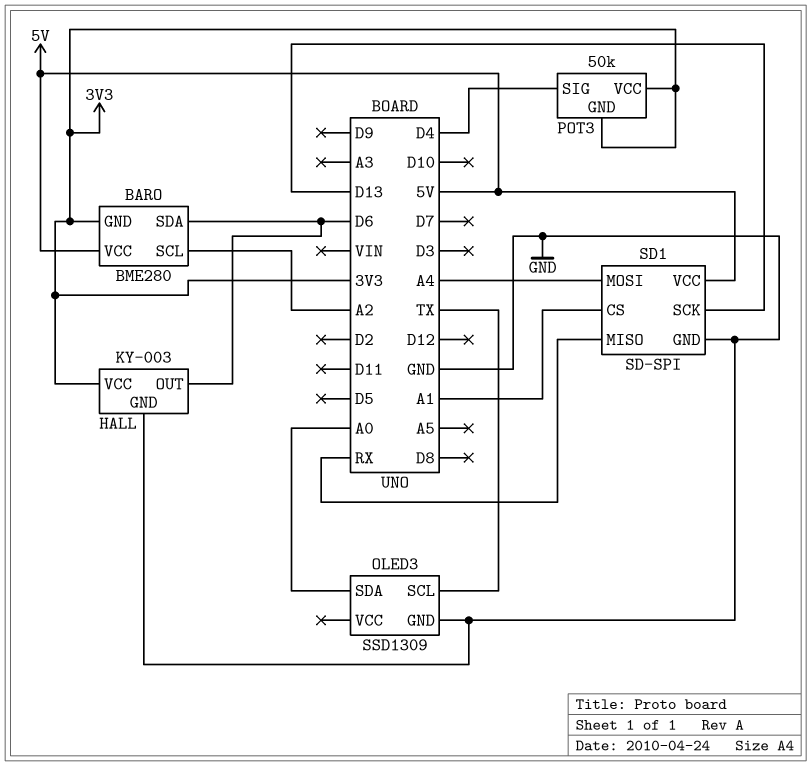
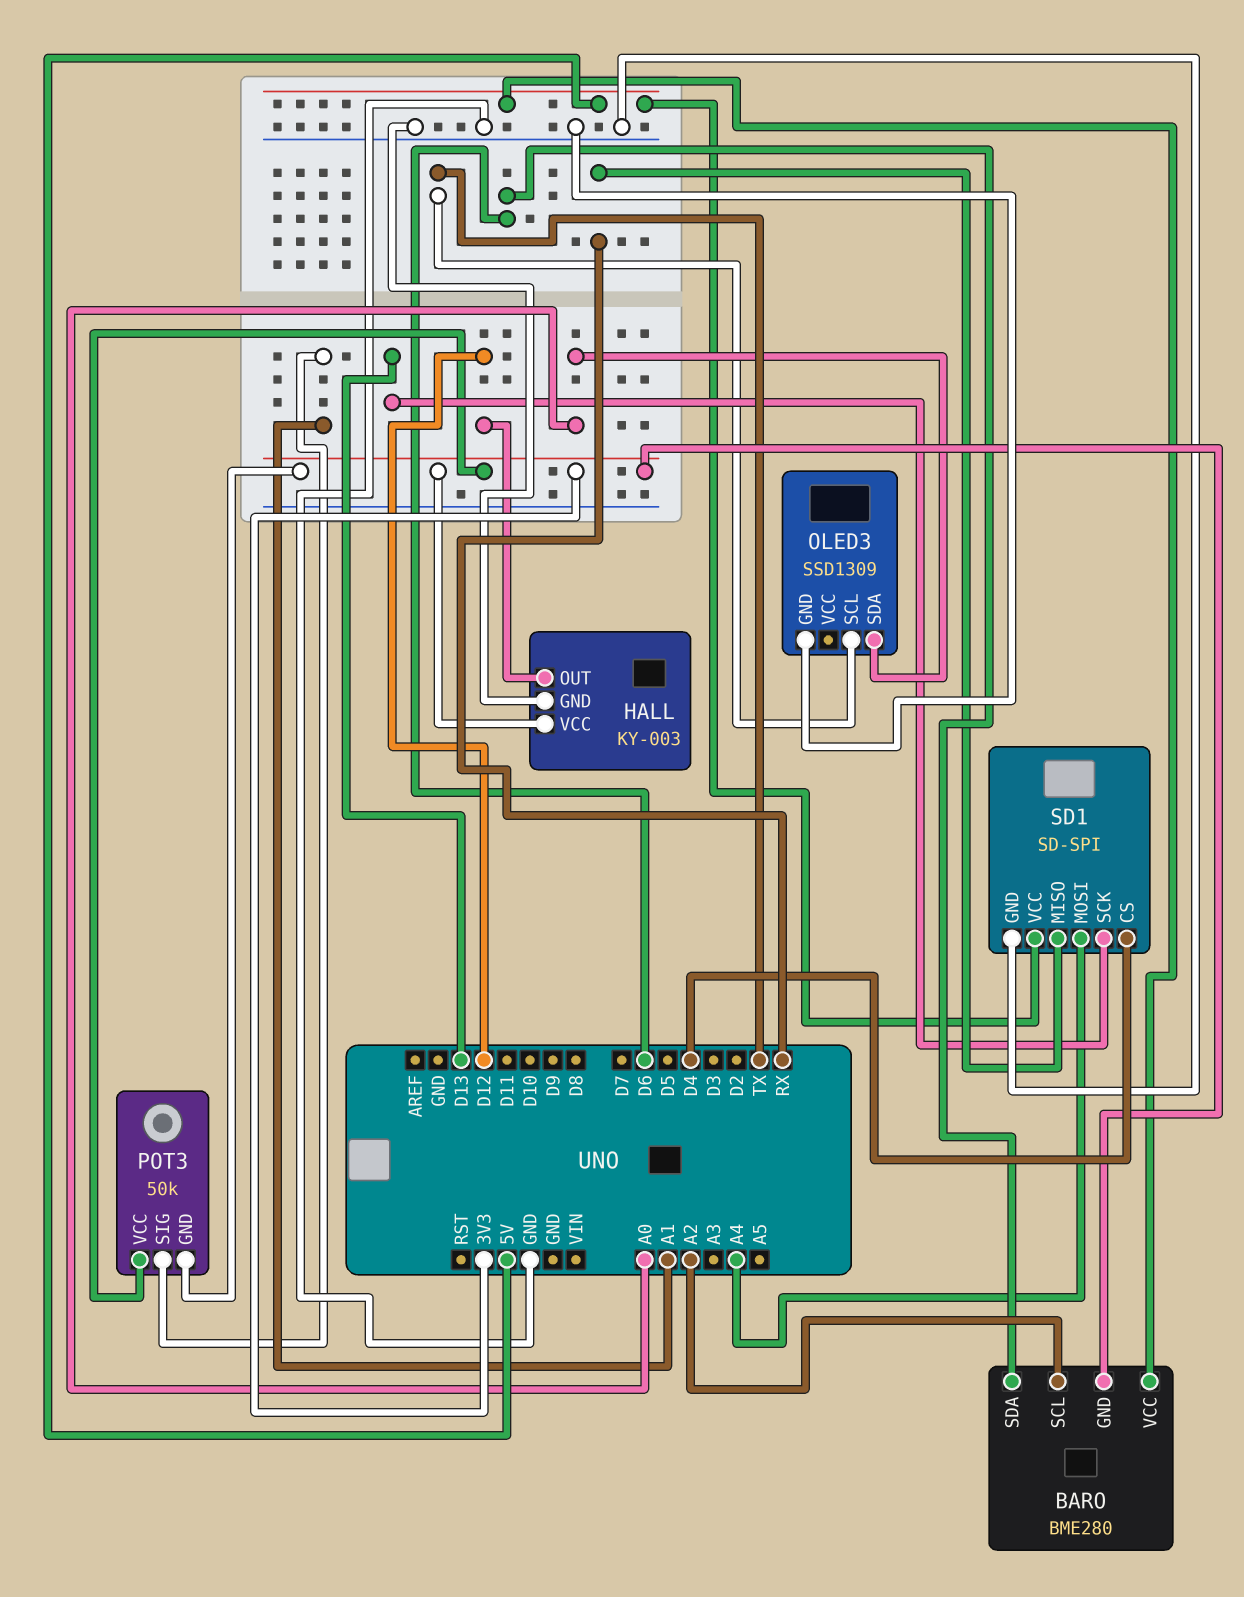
HALL pin OUT: D6 -> D12
POT3 pin SIG: D4 -> A1
SD1 pin CS: A1 -> D4

